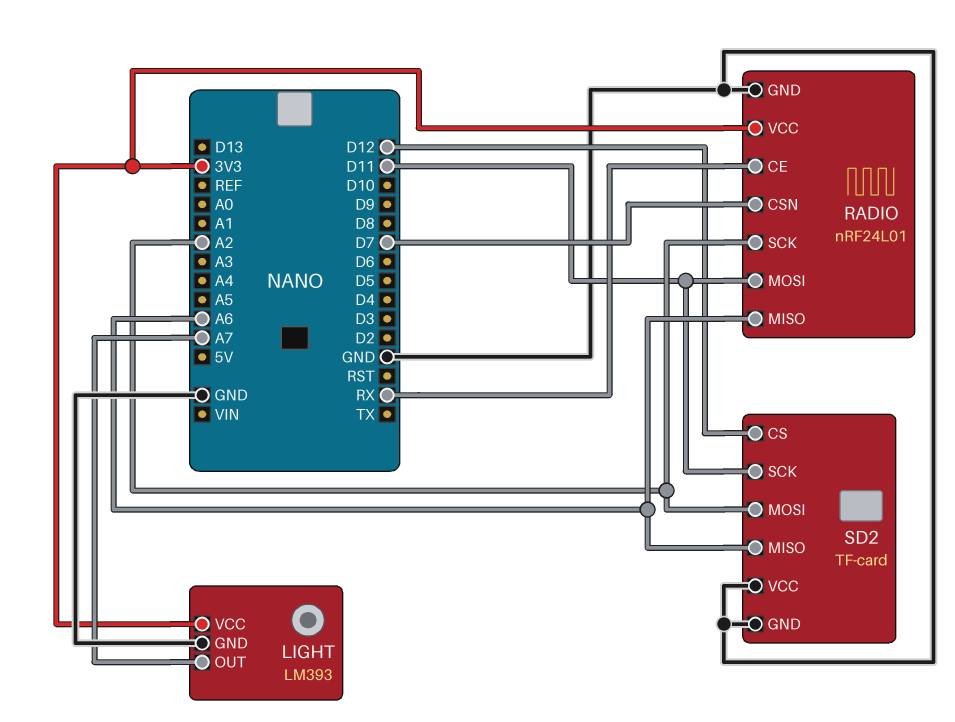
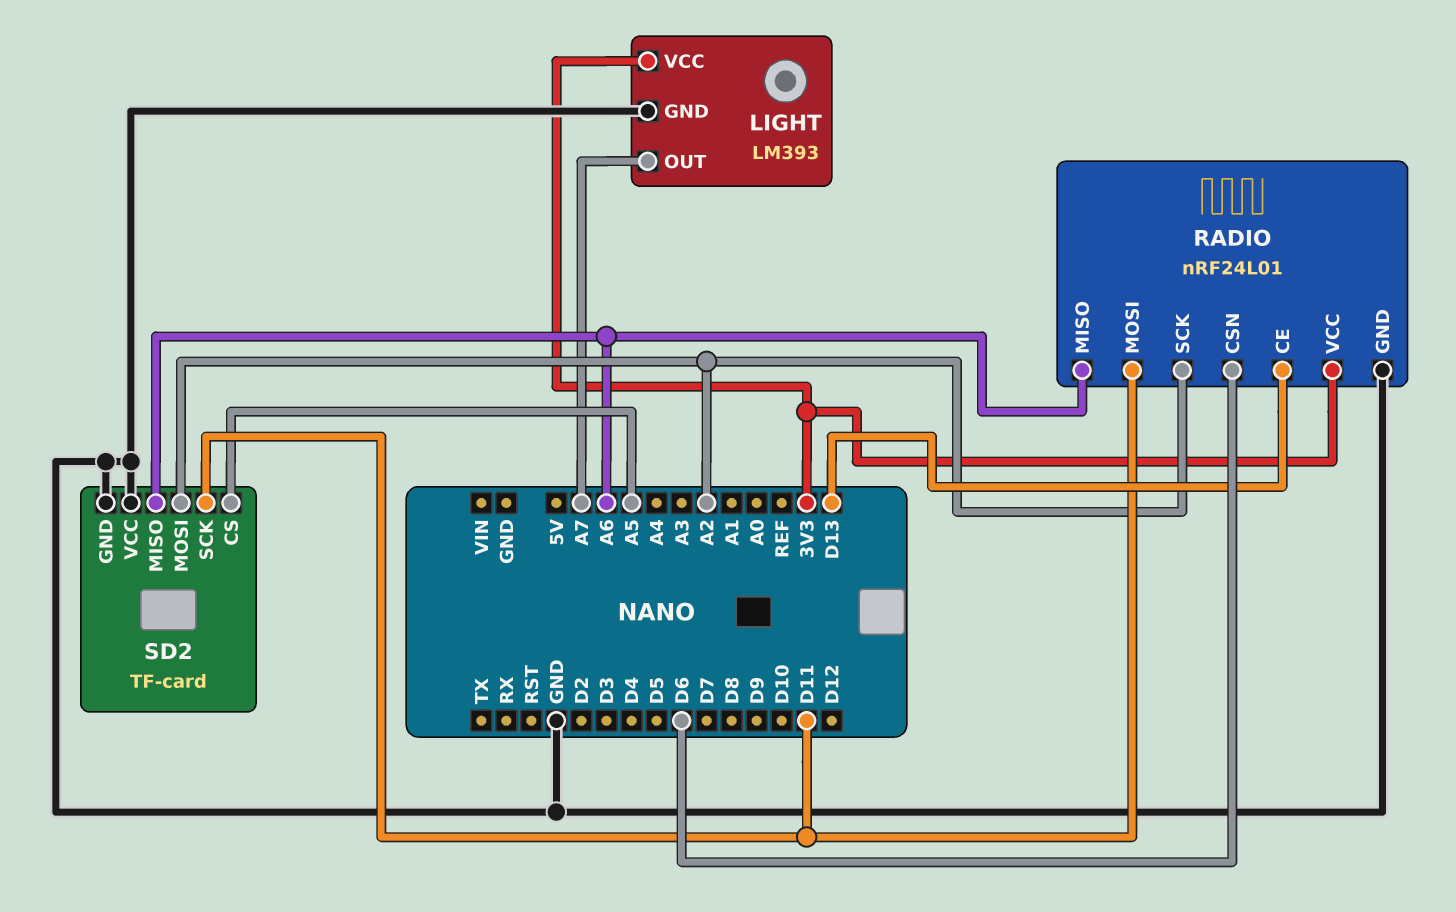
RADIO pin CE: RX -> D13
RADIO pin CSN: D7 -> D6
SD2 pin CS: D12 -> A5

